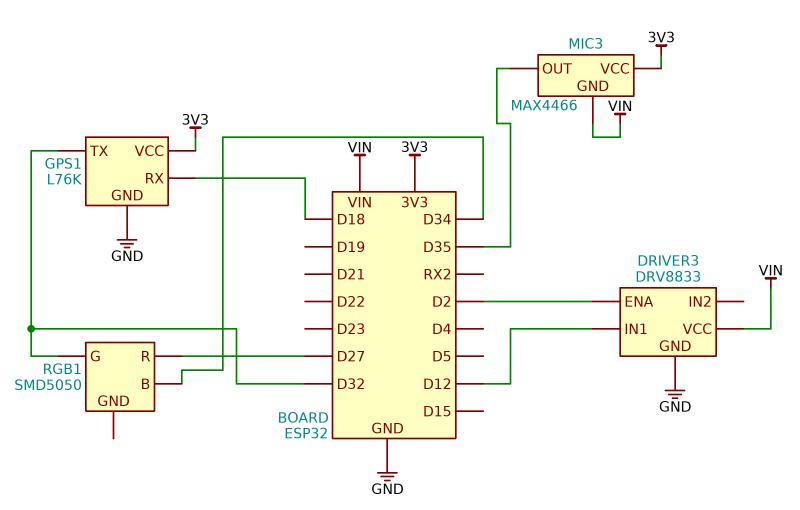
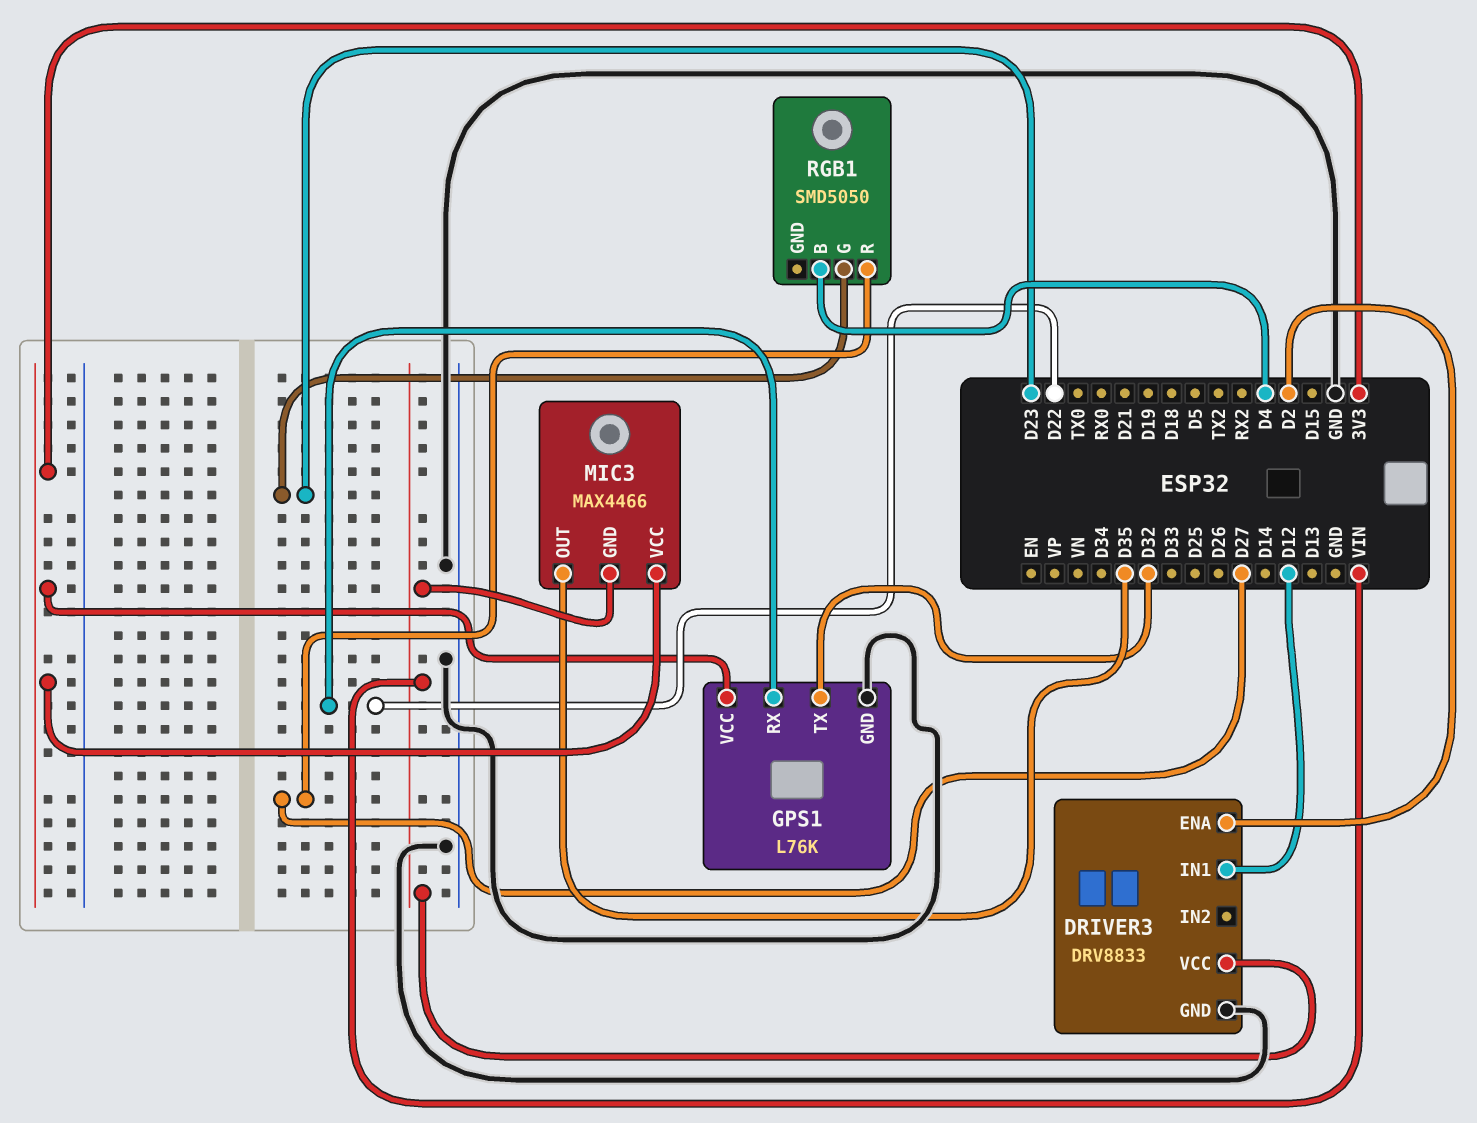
GPS1 pin RX: D18 -> D22
RGB1 pin B: D34 -> D4
RGB1 pin G: D32 -> D23

